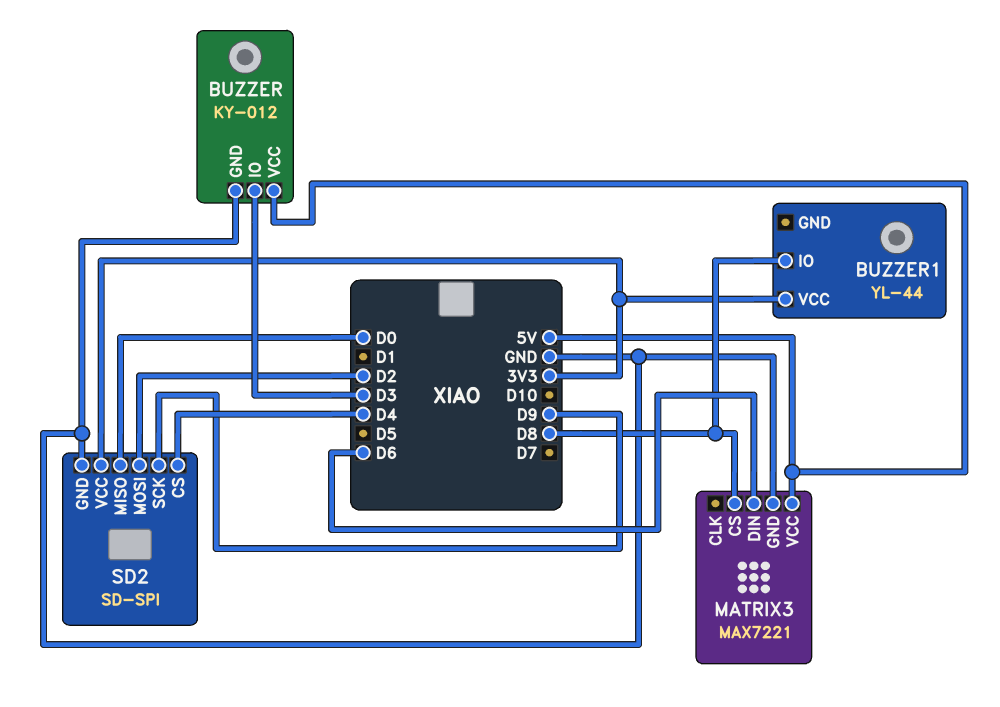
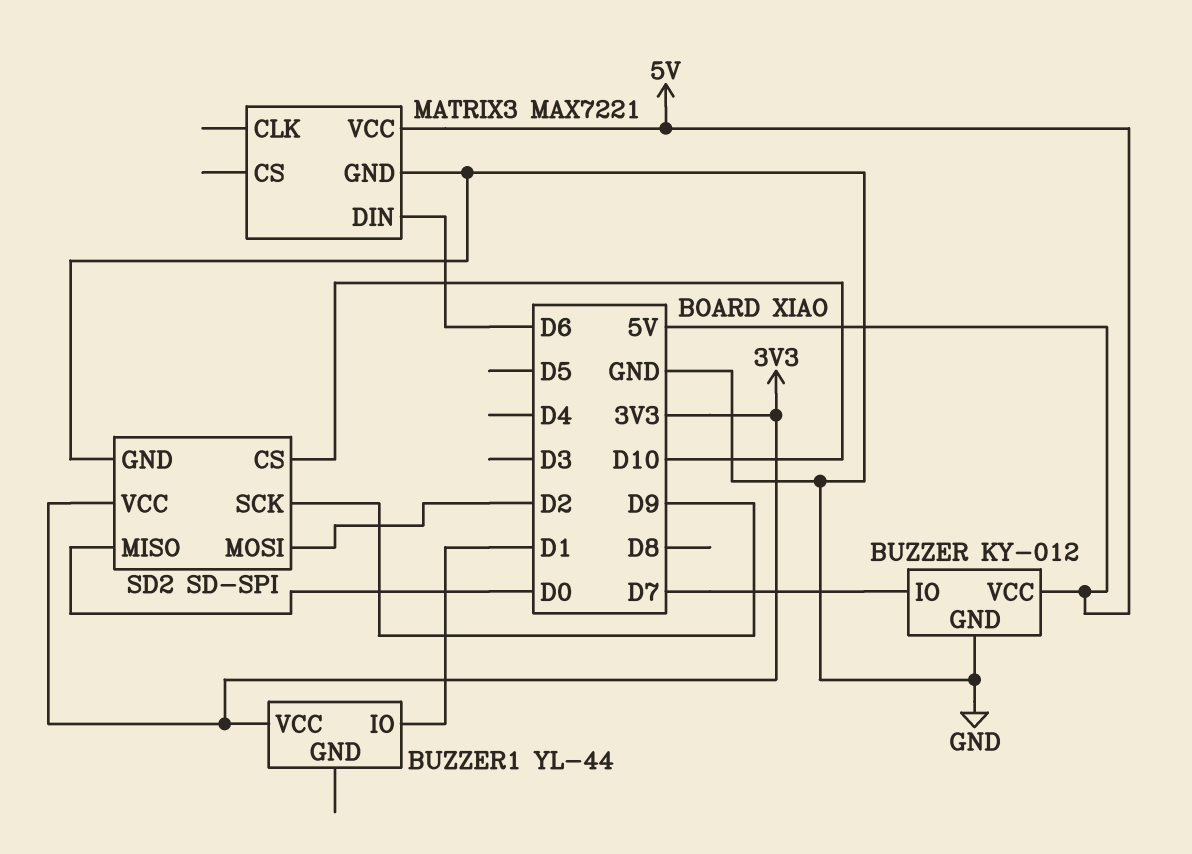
BUZZER pin IO: D3 -> D7
BUZZER1 pin IO: D8 -> D1
MATRIX3 pin CS: D8 -> none
SD2 pin CS: D4 -> D10

